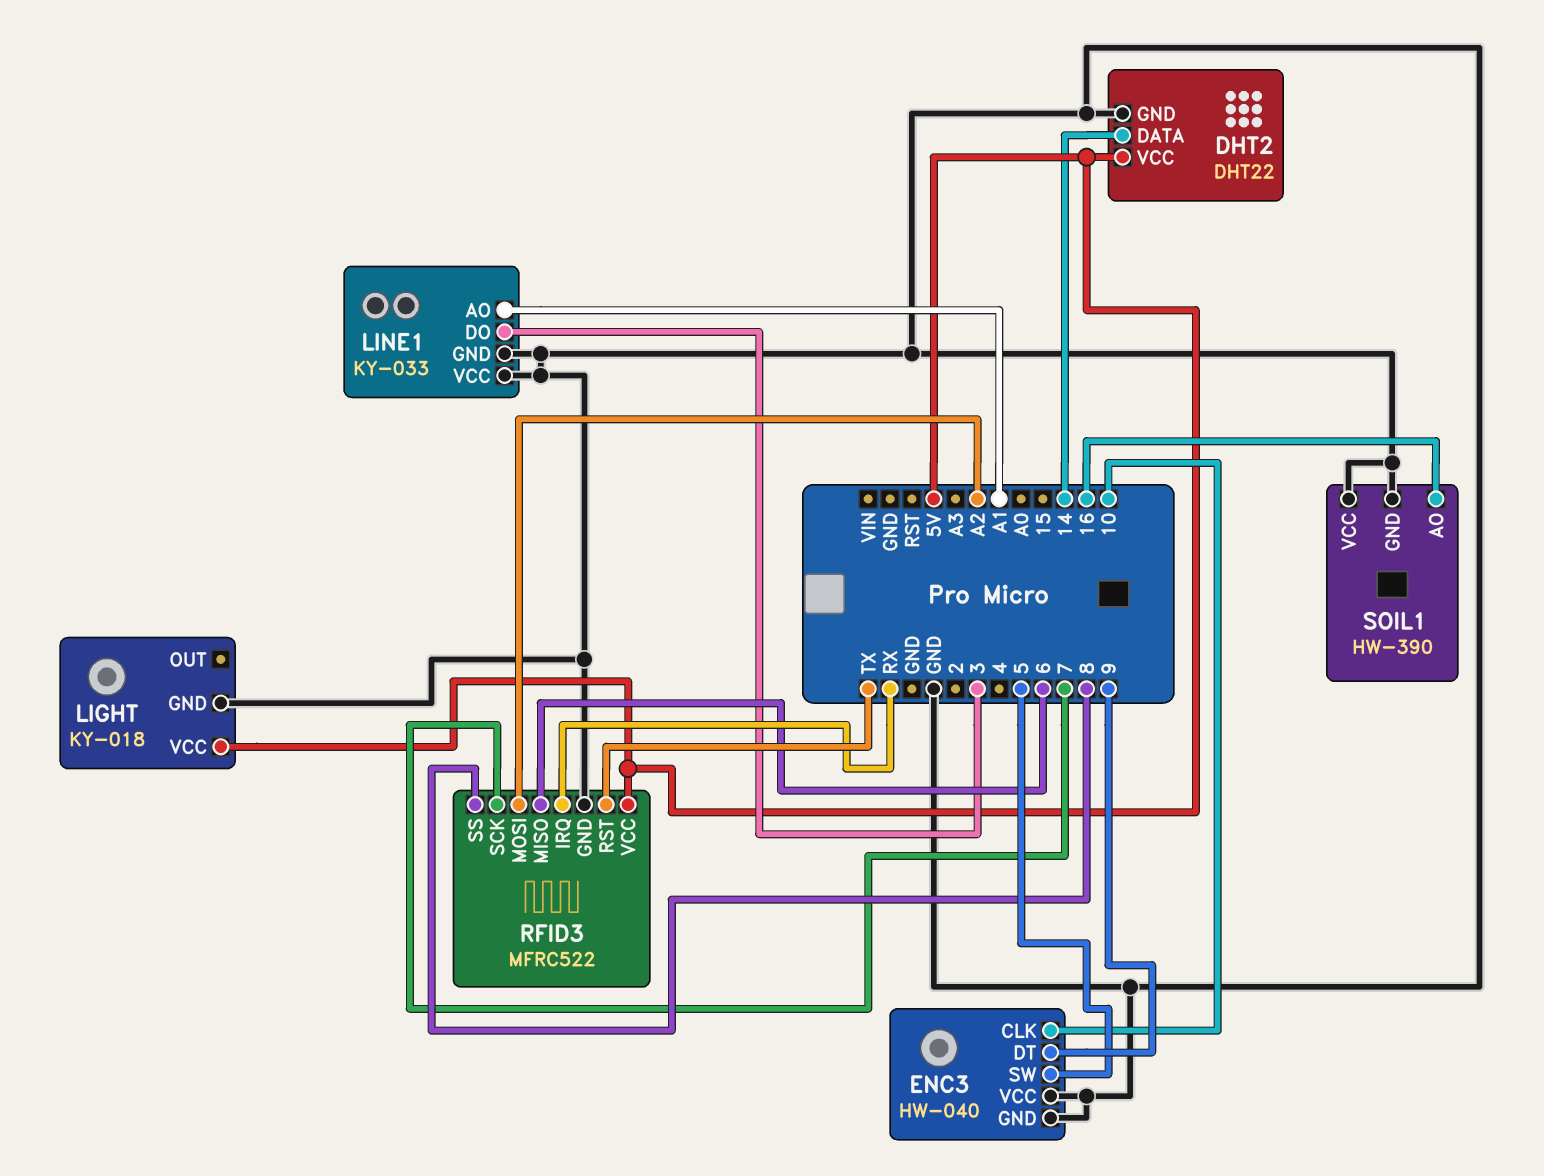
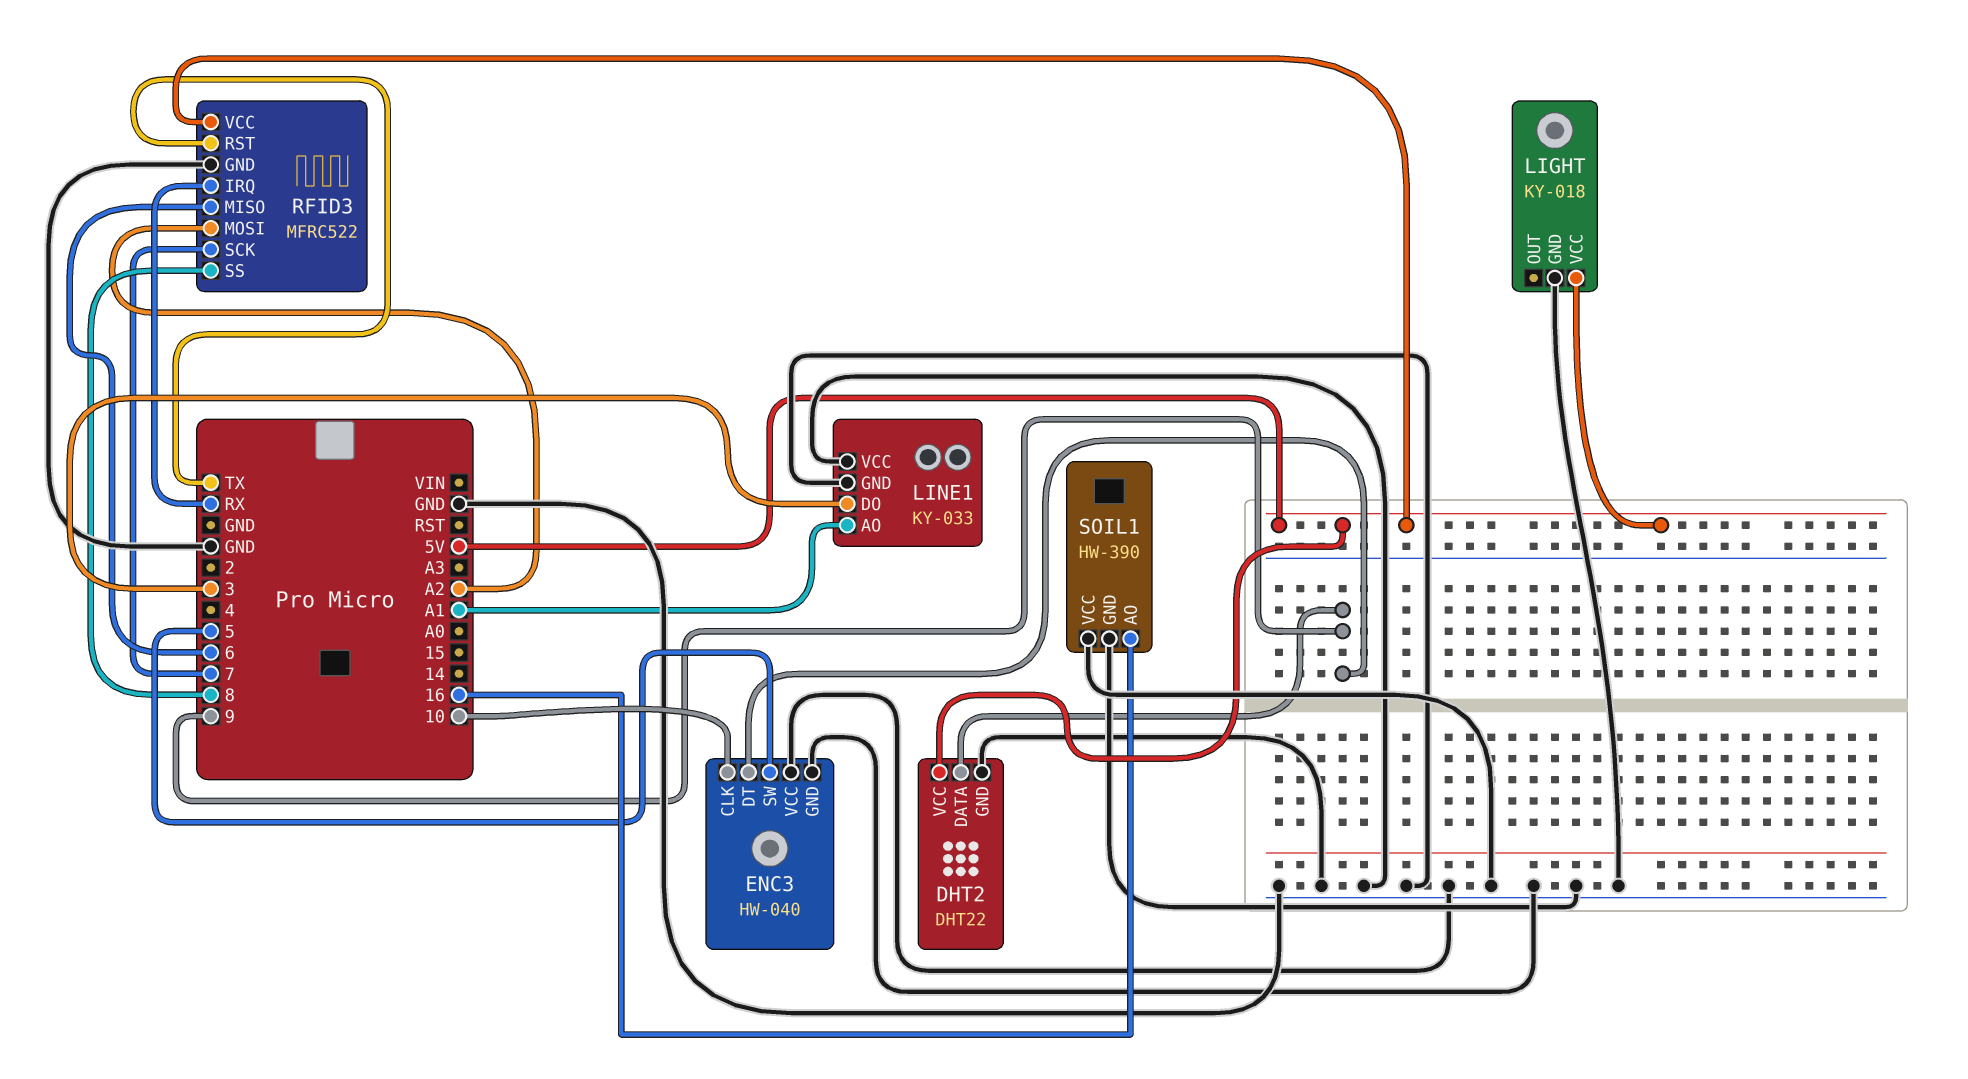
DHT2 pin DATA: 14 -> 9

